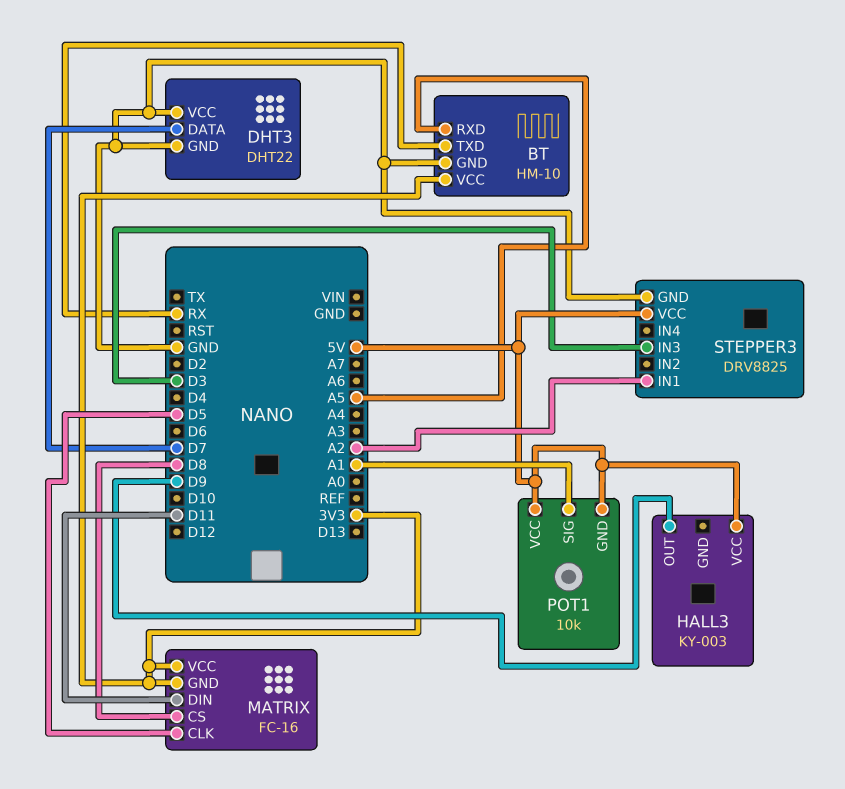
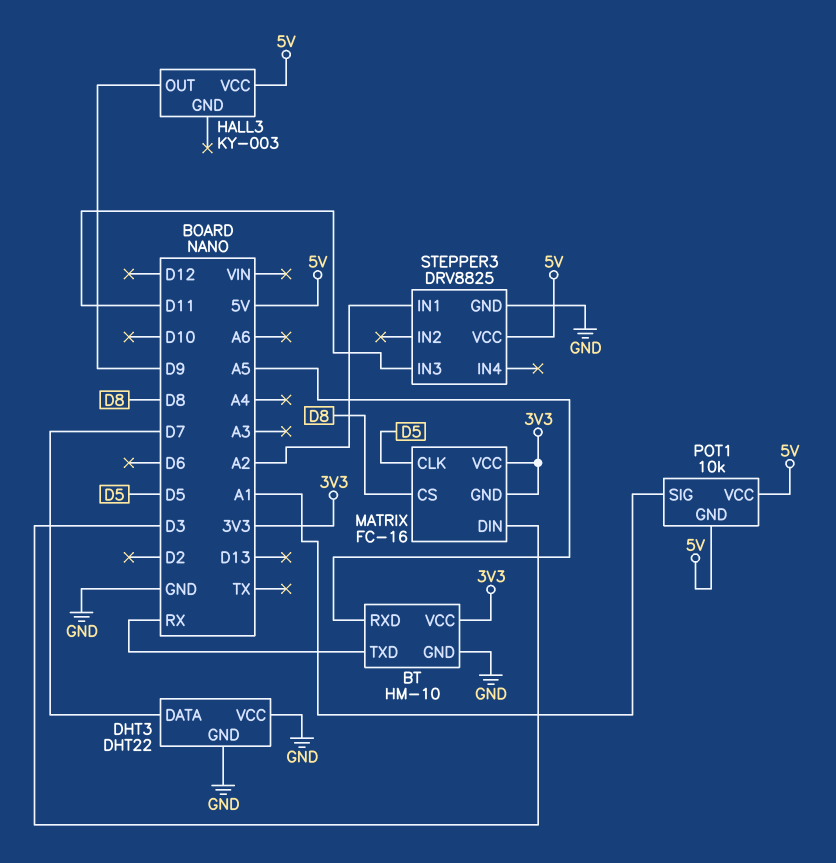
MATRIX pin DIN: D11 -> D3
STEPPER3 pin IN3: D3 -> D11

